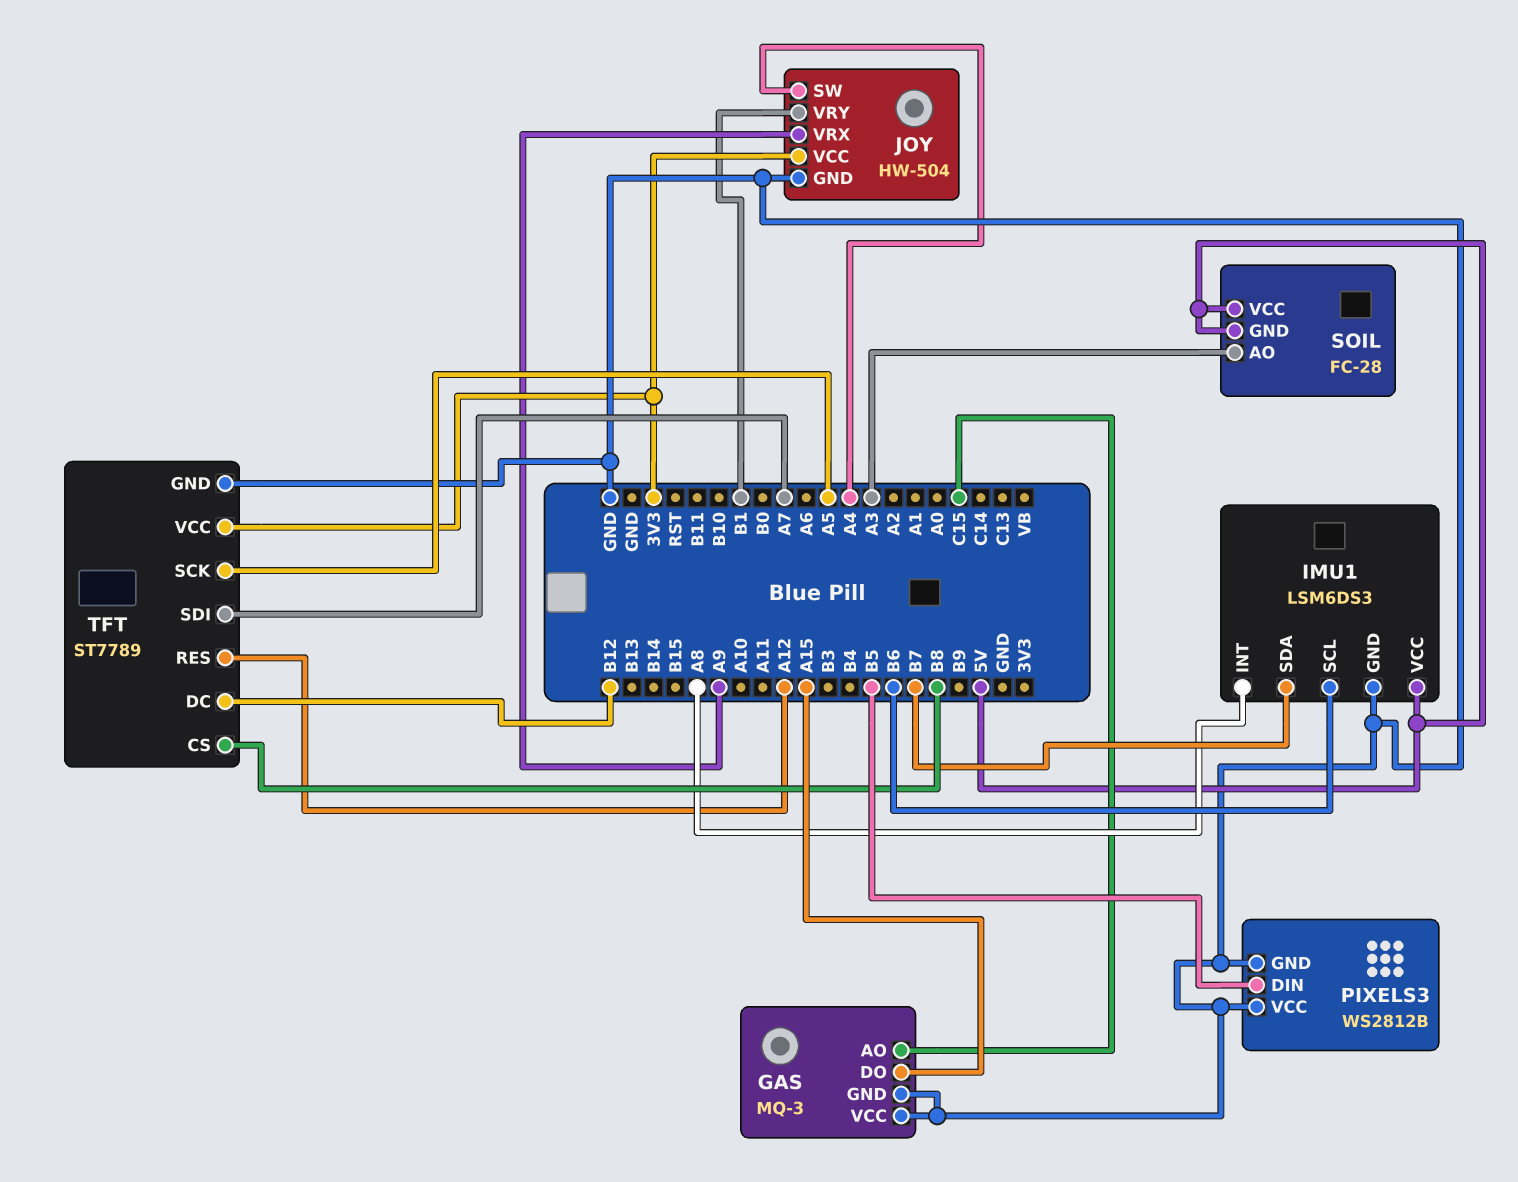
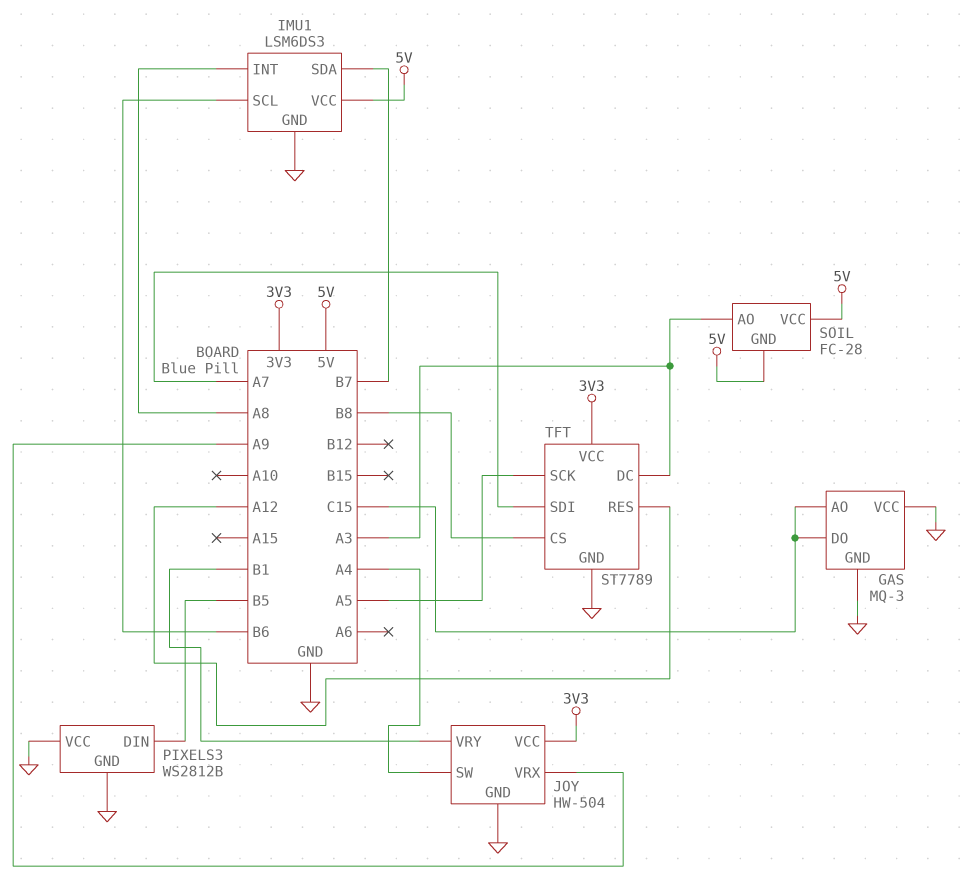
GAS pin DO: A15 -> C15
TFT pin DC: B12 -> A3

